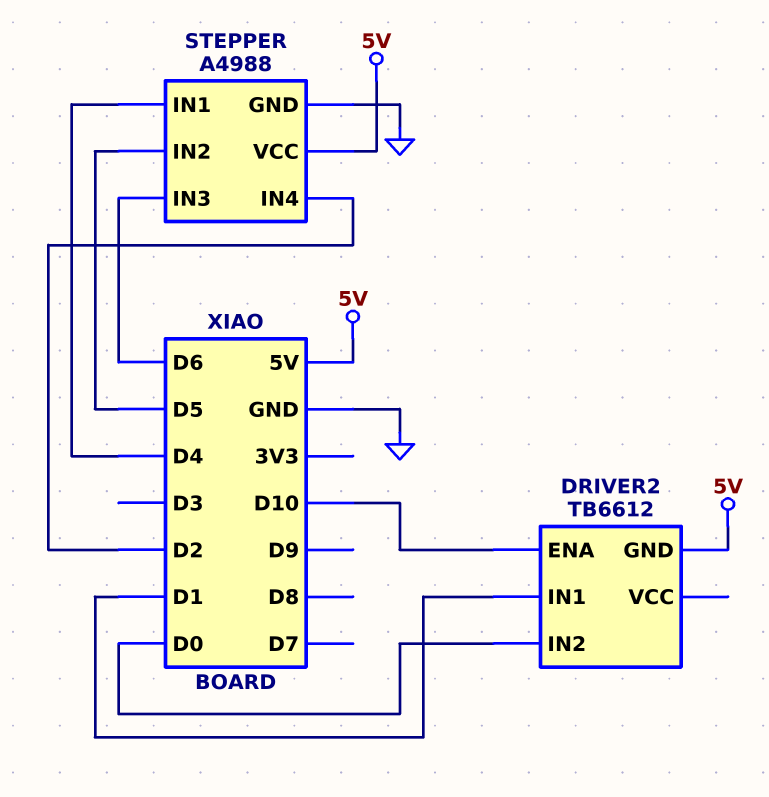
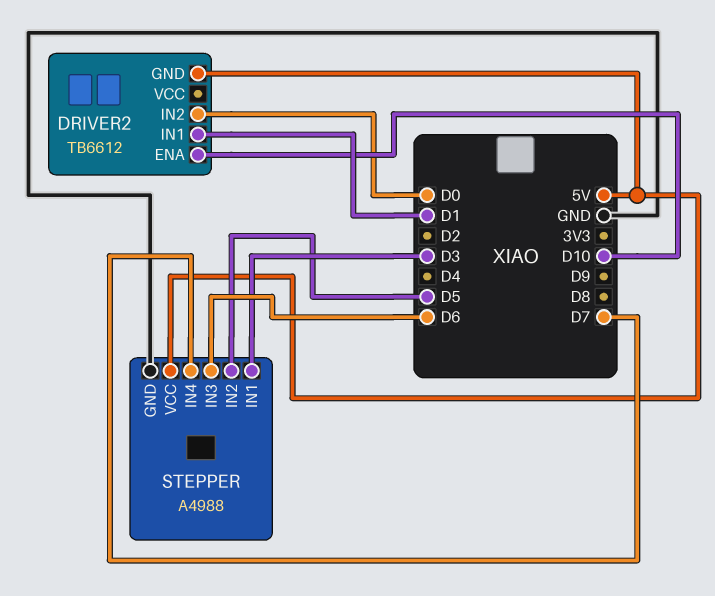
STEPPER pin IN1: D4 -> D3
STEPPER pin IN4: D2 -> D7

